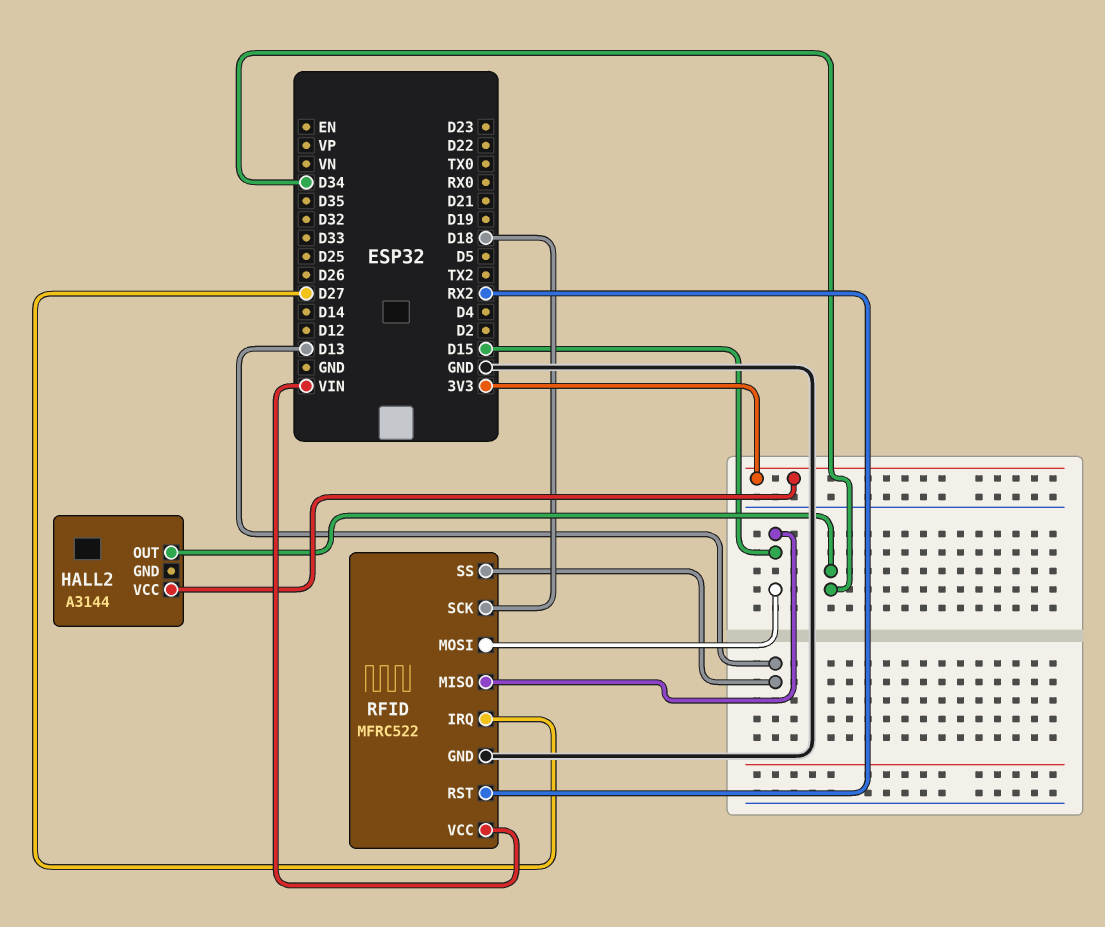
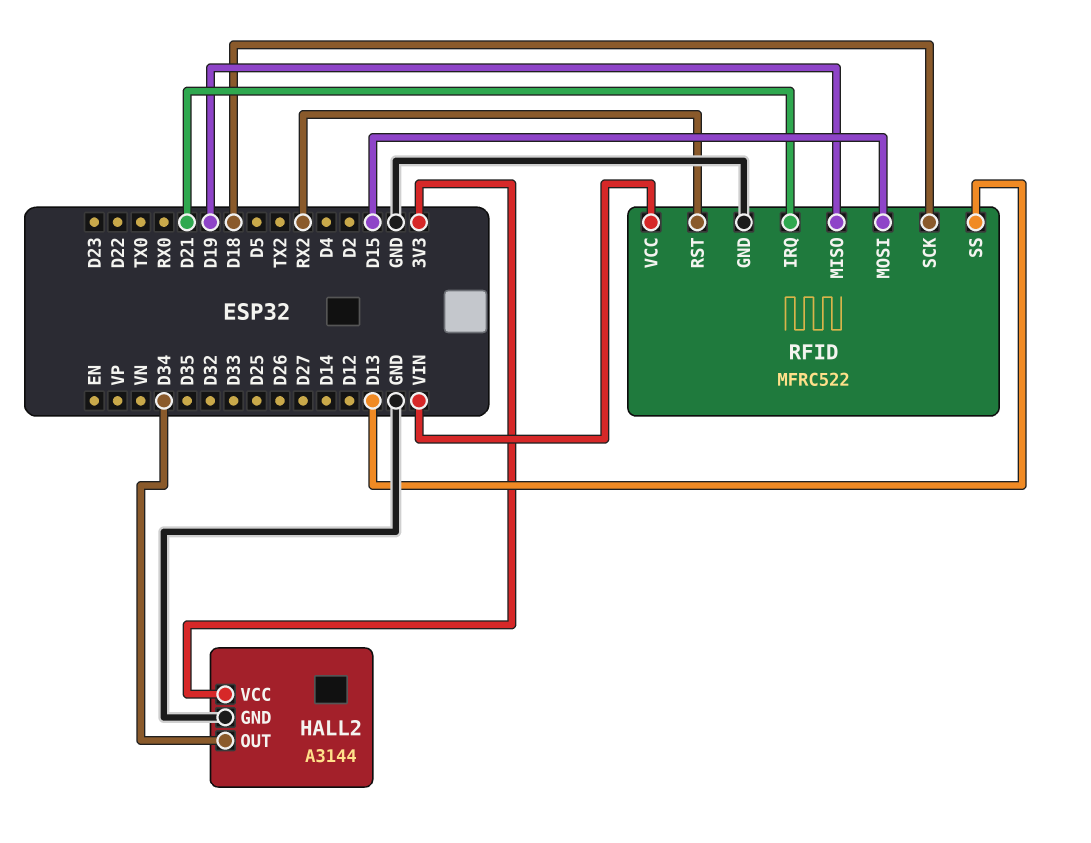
HALL2 pin GND: none -> GND
RFID pin IRQ: D27 -> D21
RFID pin MISO: D15 -> D19

